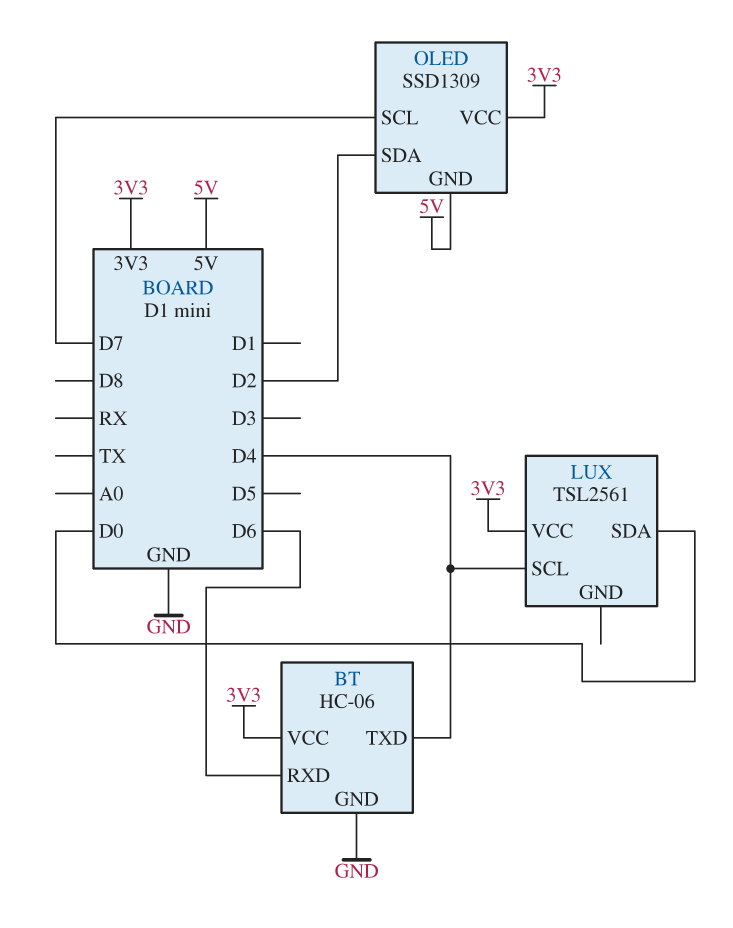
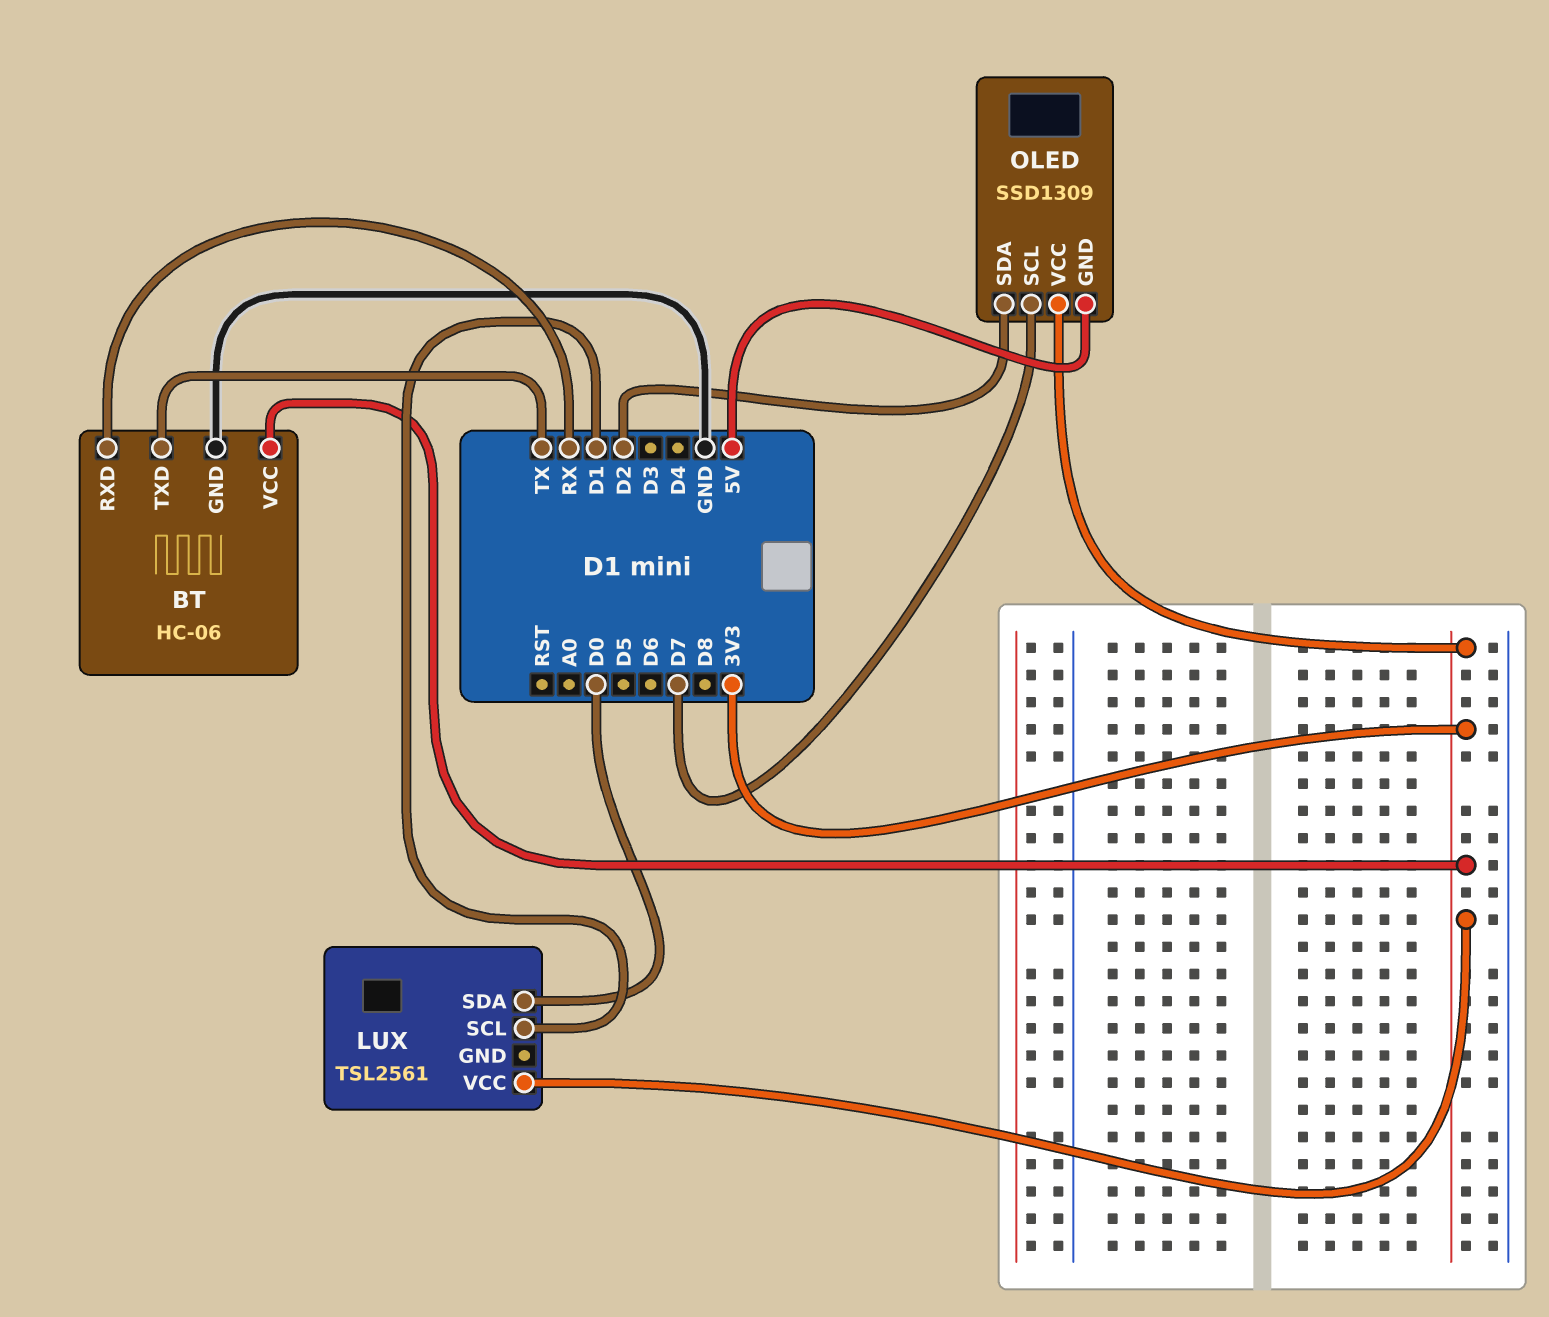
BT pin RXD: D6 -> RX
BT pin TXD: D4 -> TX
LUX pin SCL: D4 -> D1

